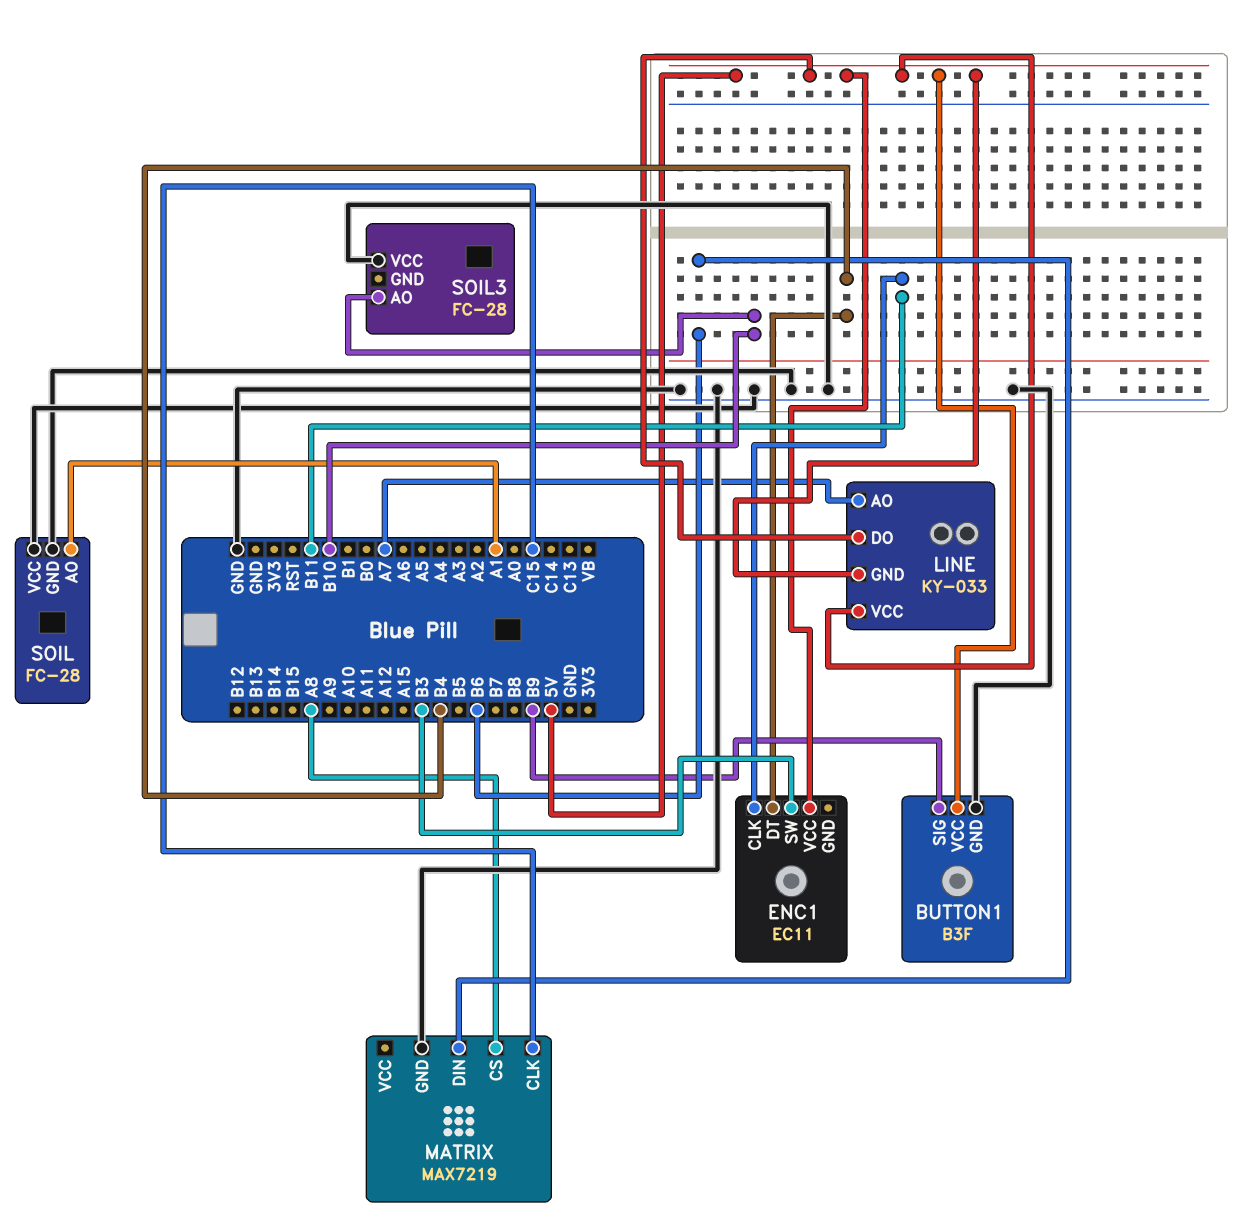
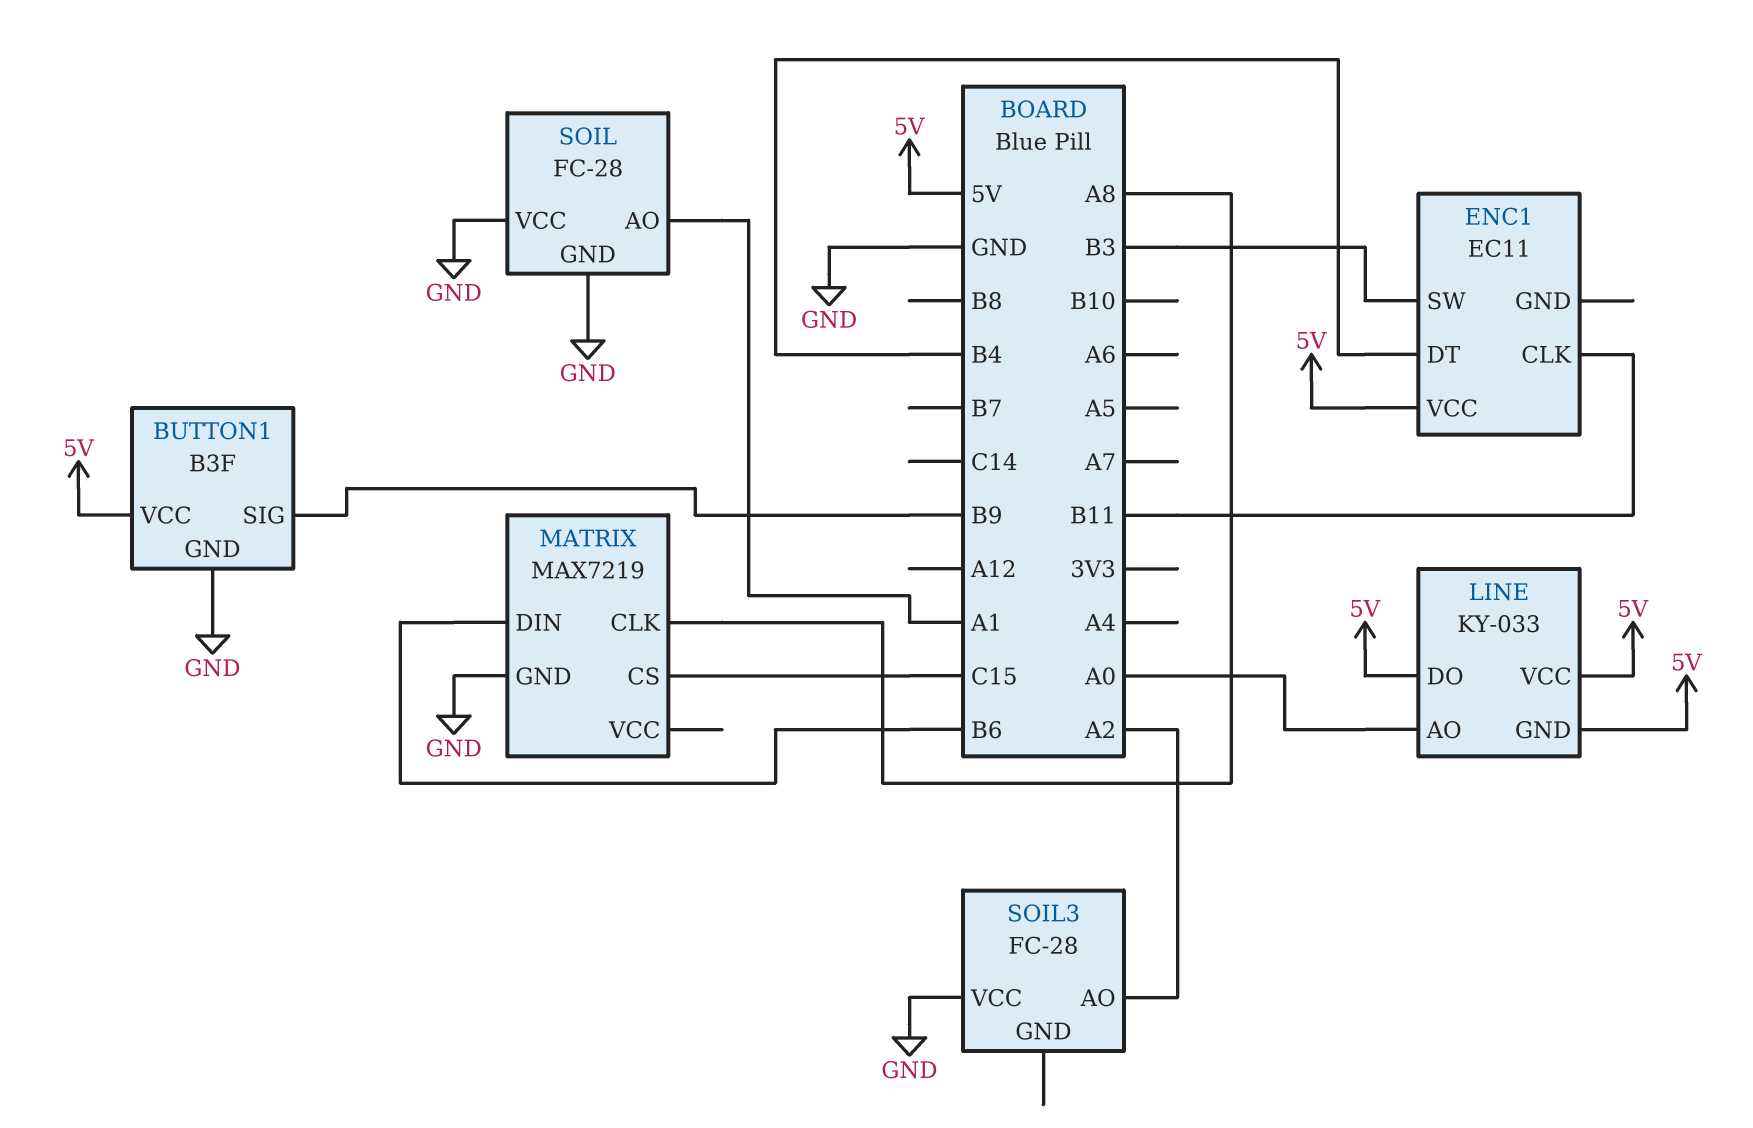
LINE pin AO: A7 -> A0
MATRIX pin CLK: C15 -> A8
MATRIX pin CS: A8 -> C15
SOIL3 pin AO: B10 -> A2

